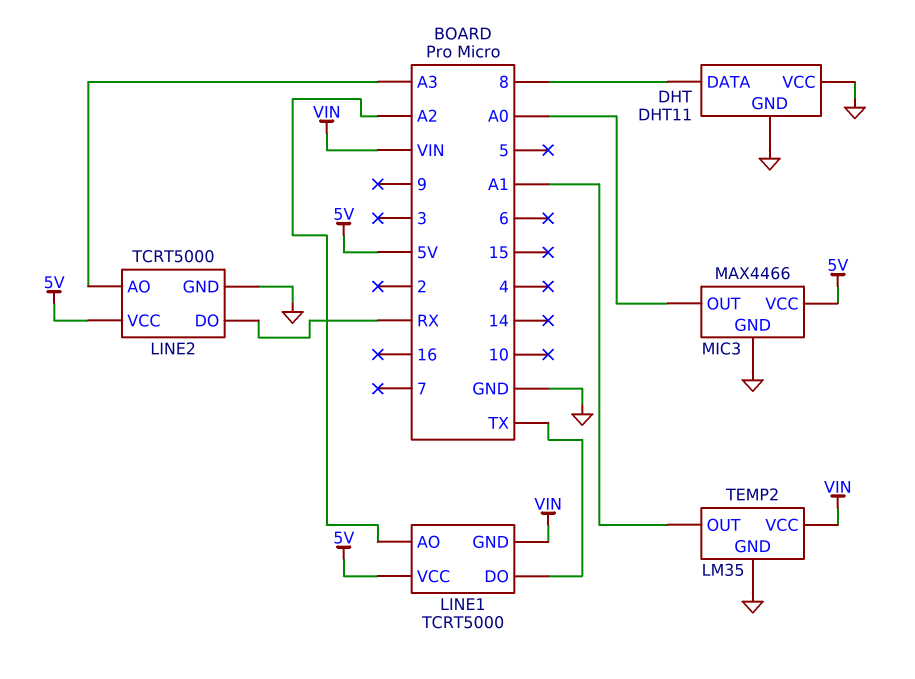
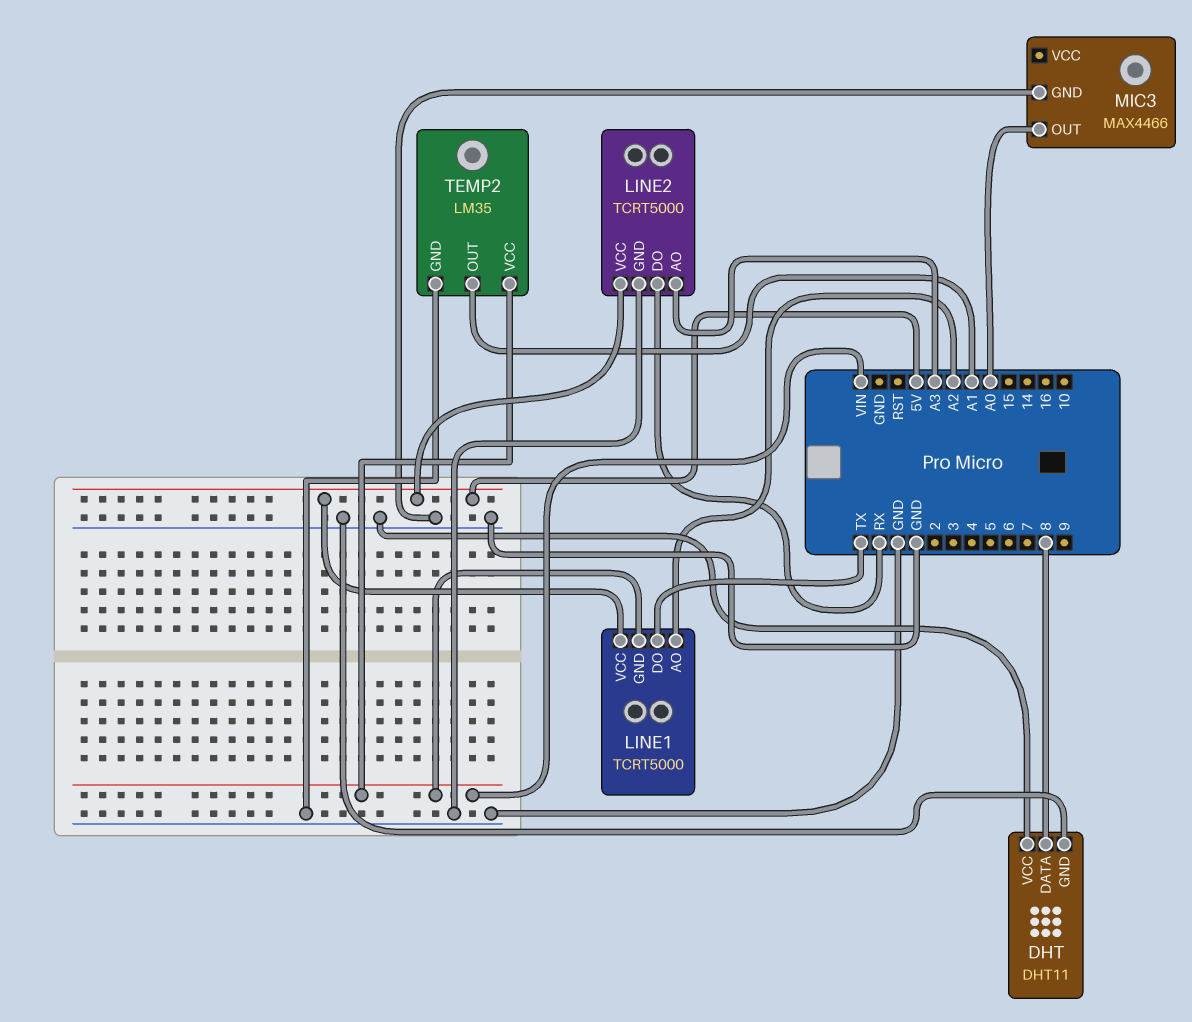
MIC3 pin VCC: 5V -> none

